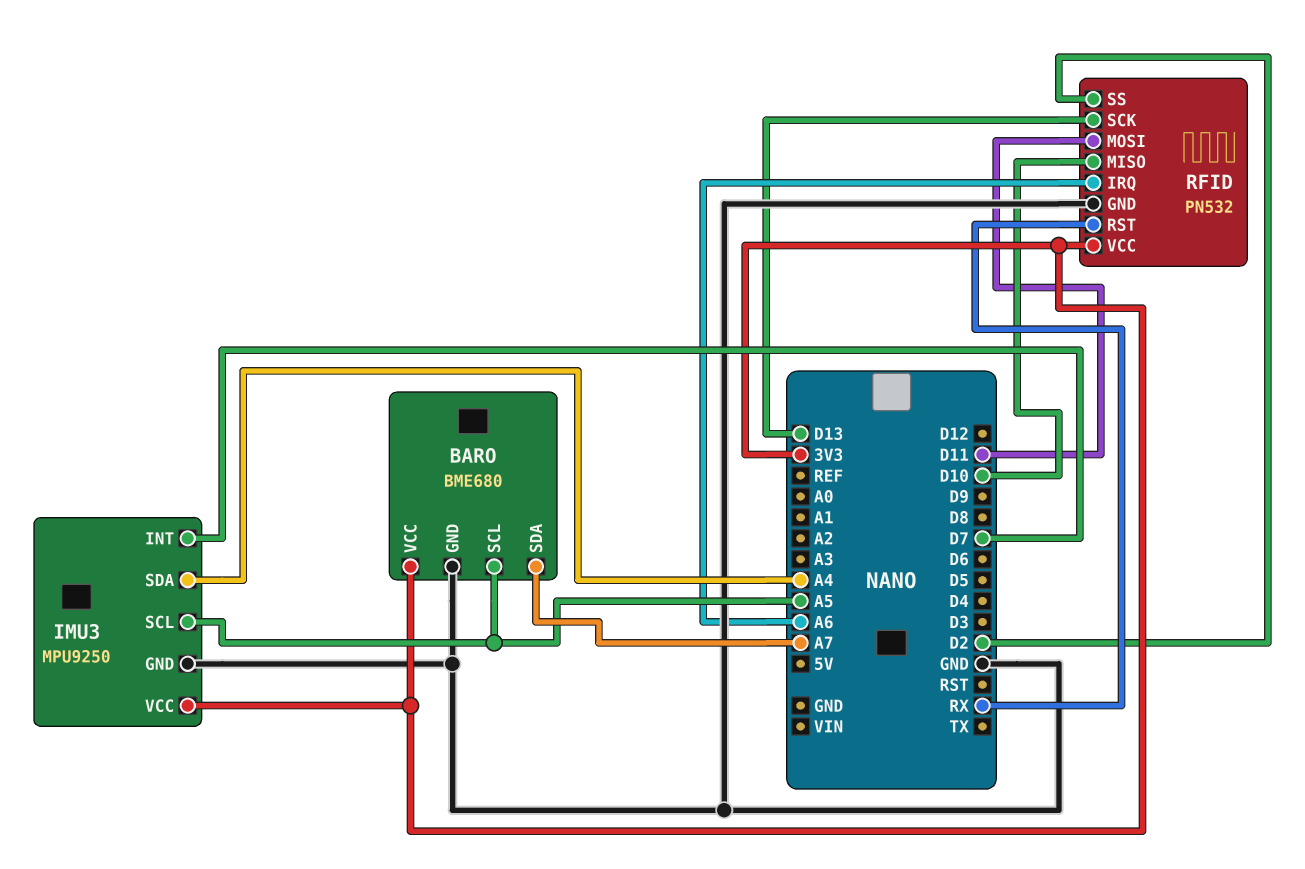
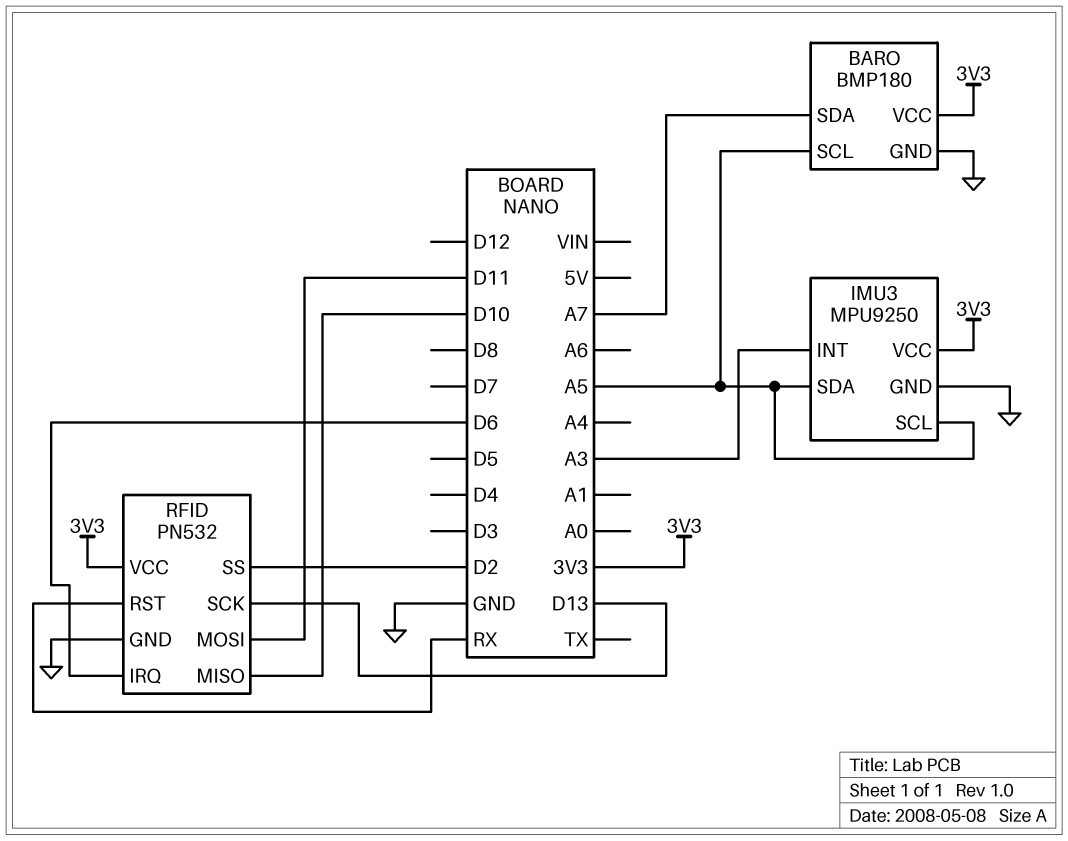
BARO: BME680 -> BMP180
IMU3 pin INT: D7 -> A3
IMU3 pin SDA: A4 -> A5
RFID pin IRQ: A6 -> D6

